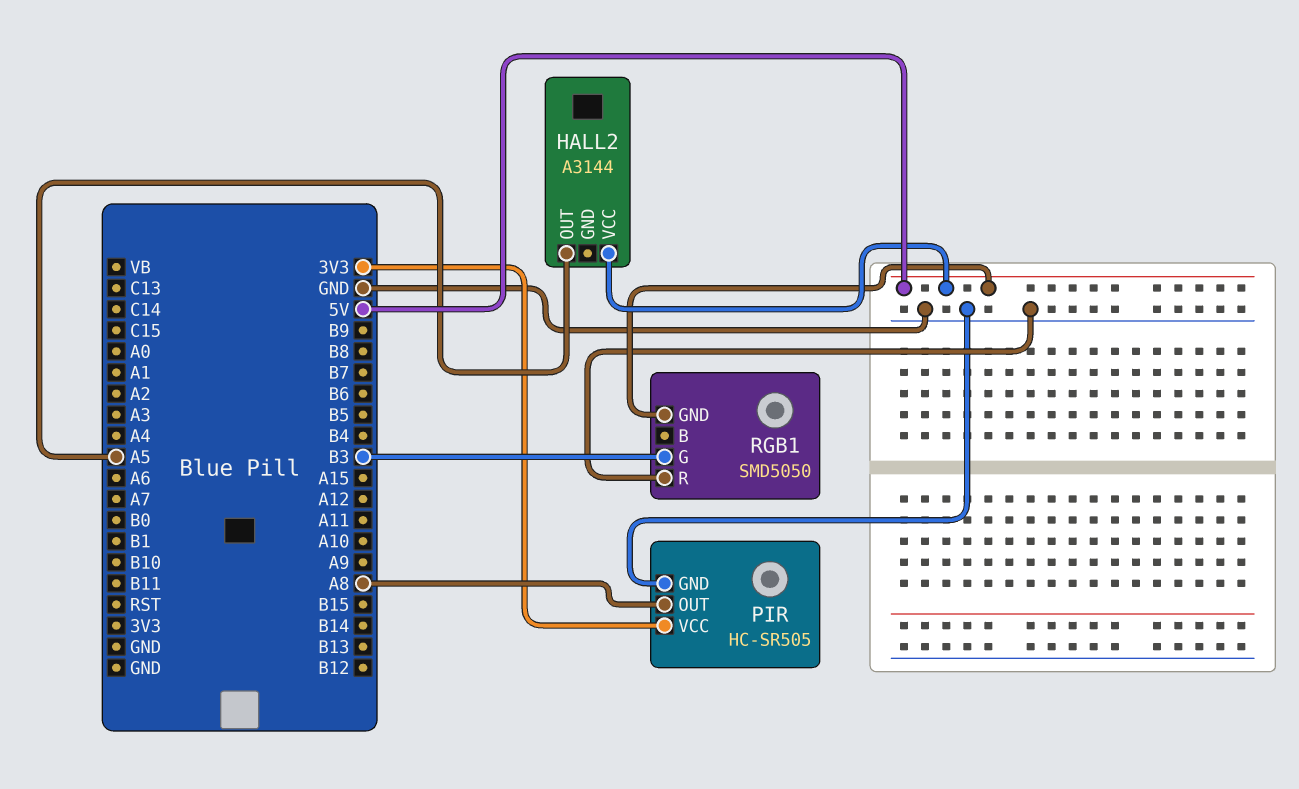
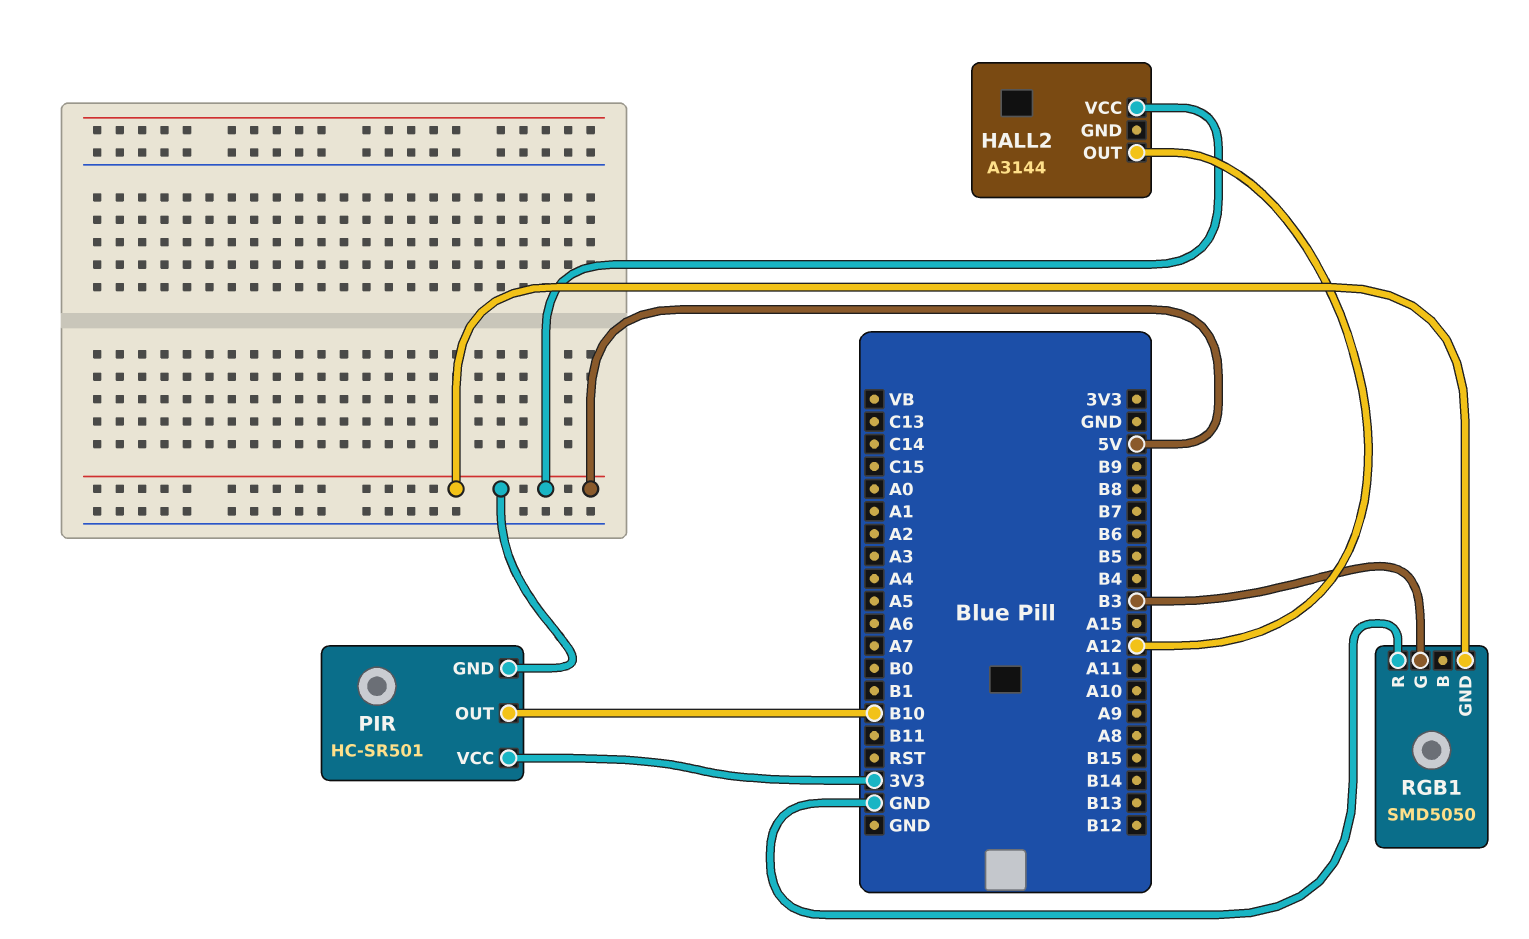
HALL2 pin OUT: A5 -> A12
PIR: HC-SR505 -> HC-SR501
PIR pin GND: GND -> 5V
PIR pin OUT: A8 -> B10

